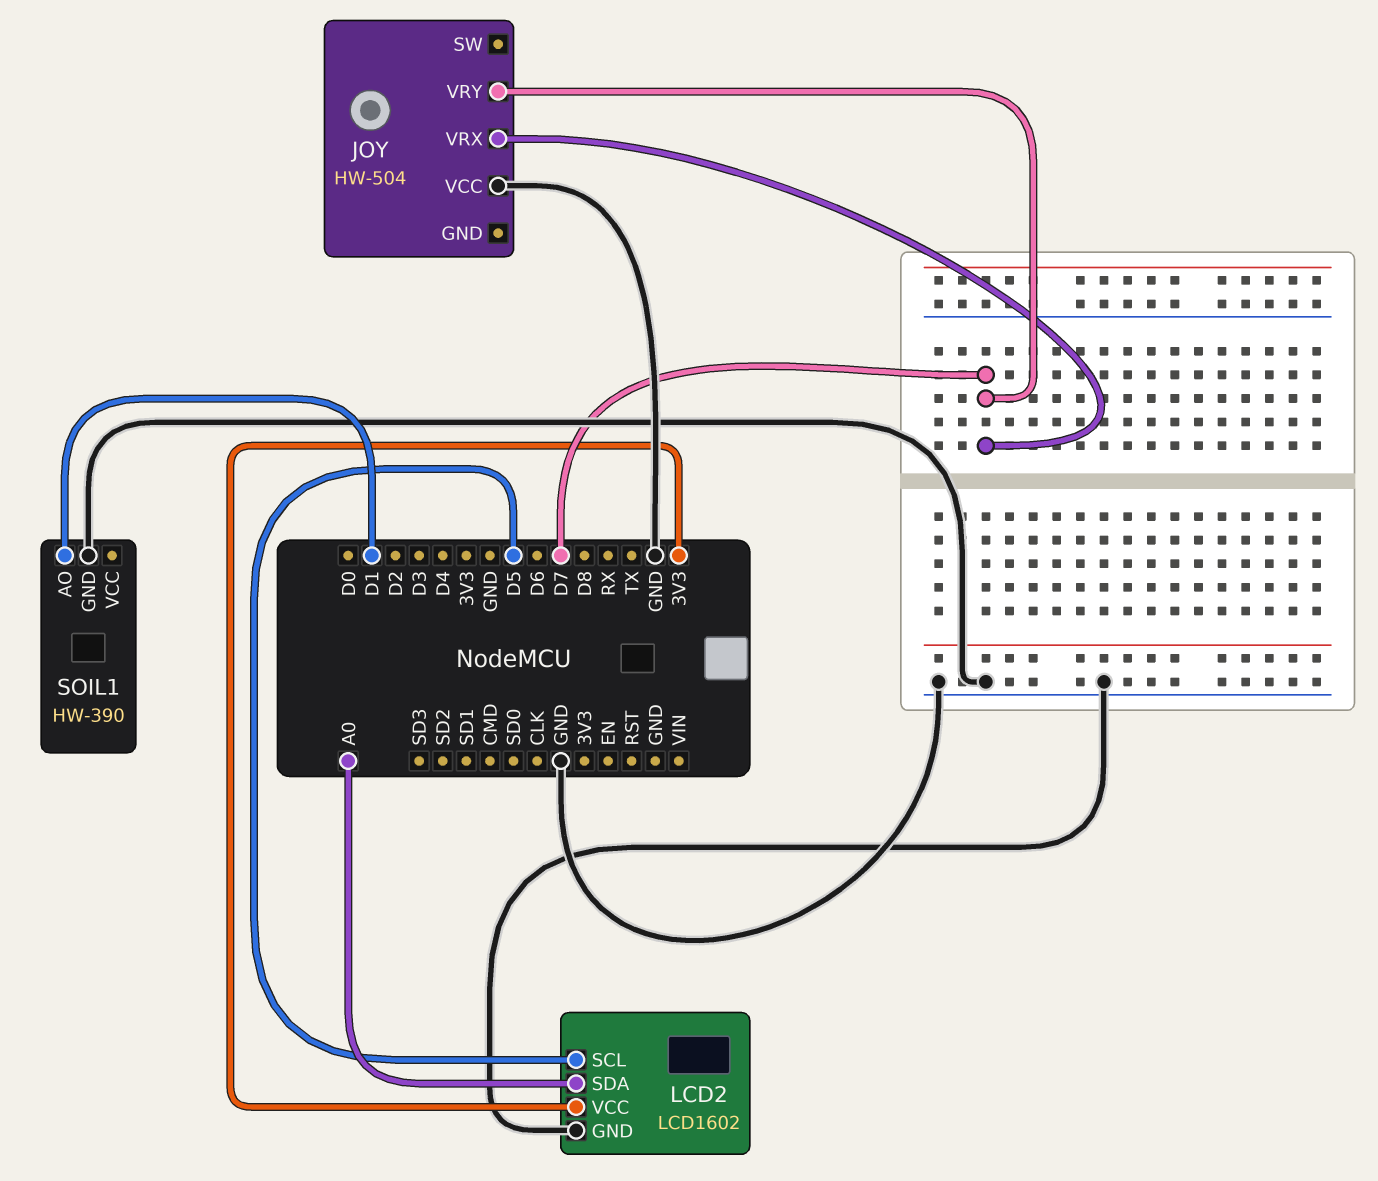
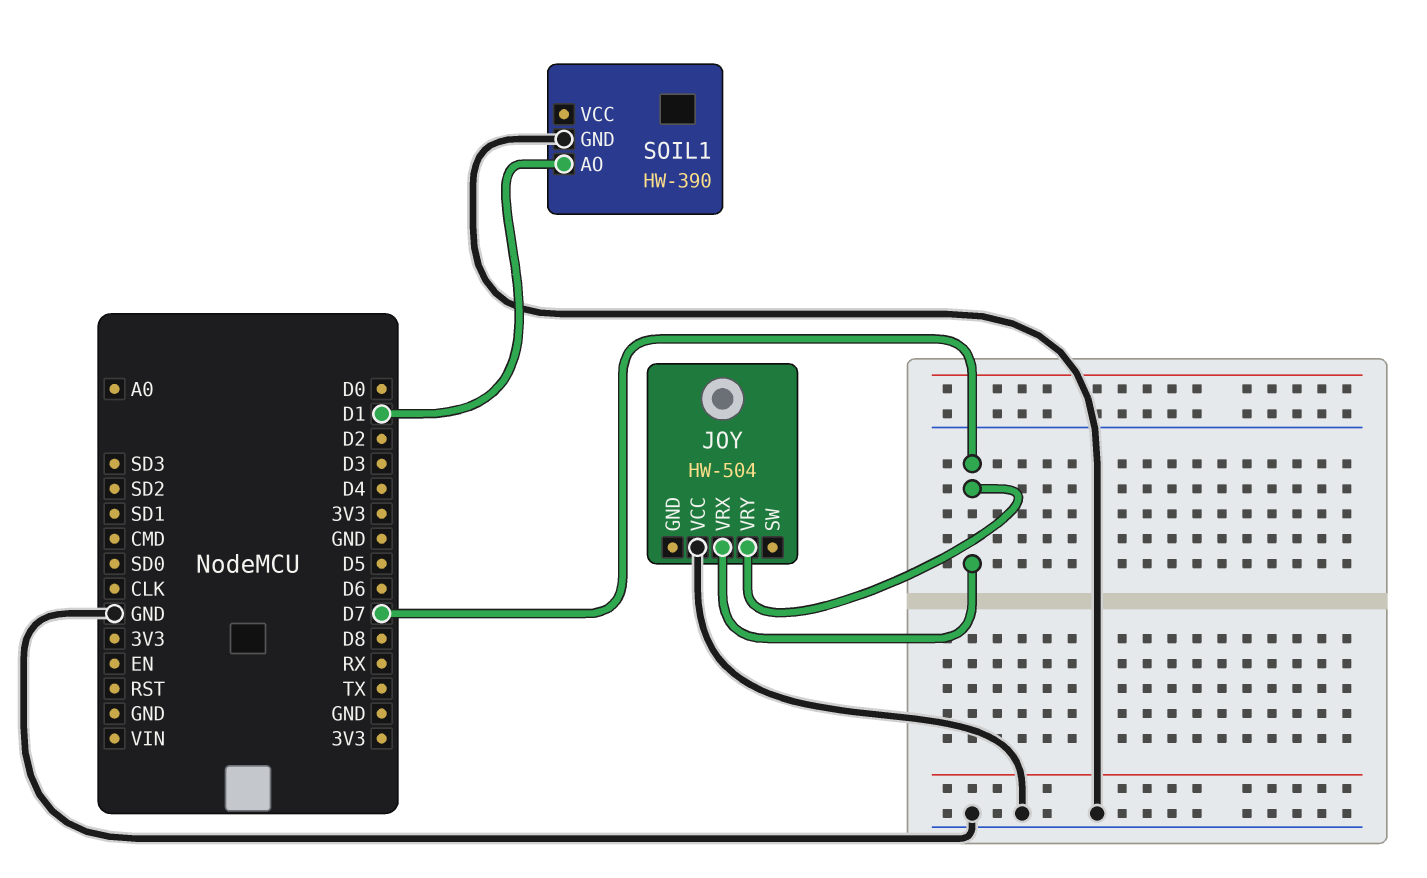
LCD2: LCD1602 -> none
LCD2 pin GND: GND -> none
LCD2 pin SCL: D5 -> none
LCD2 pin SDA: A0 -> none
LCD2 pin VCC: 3V3 -> none

